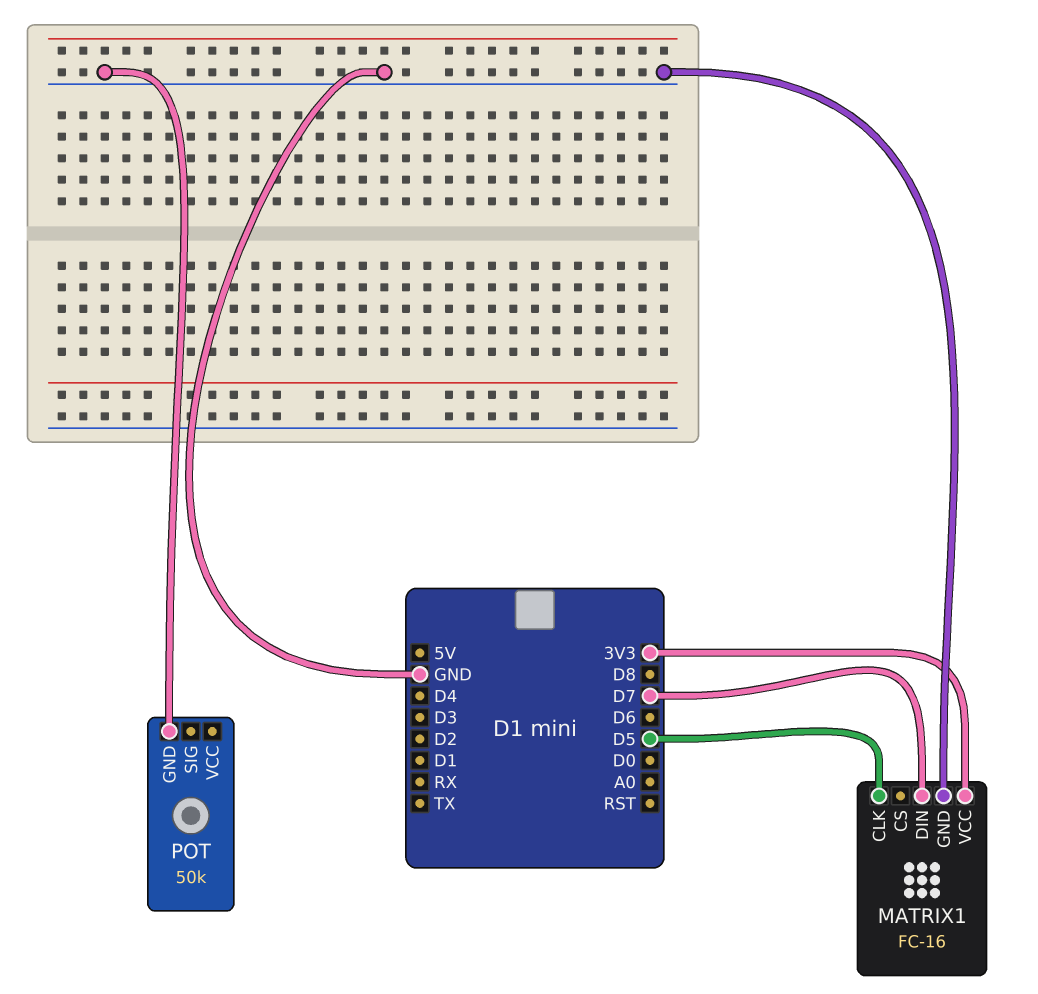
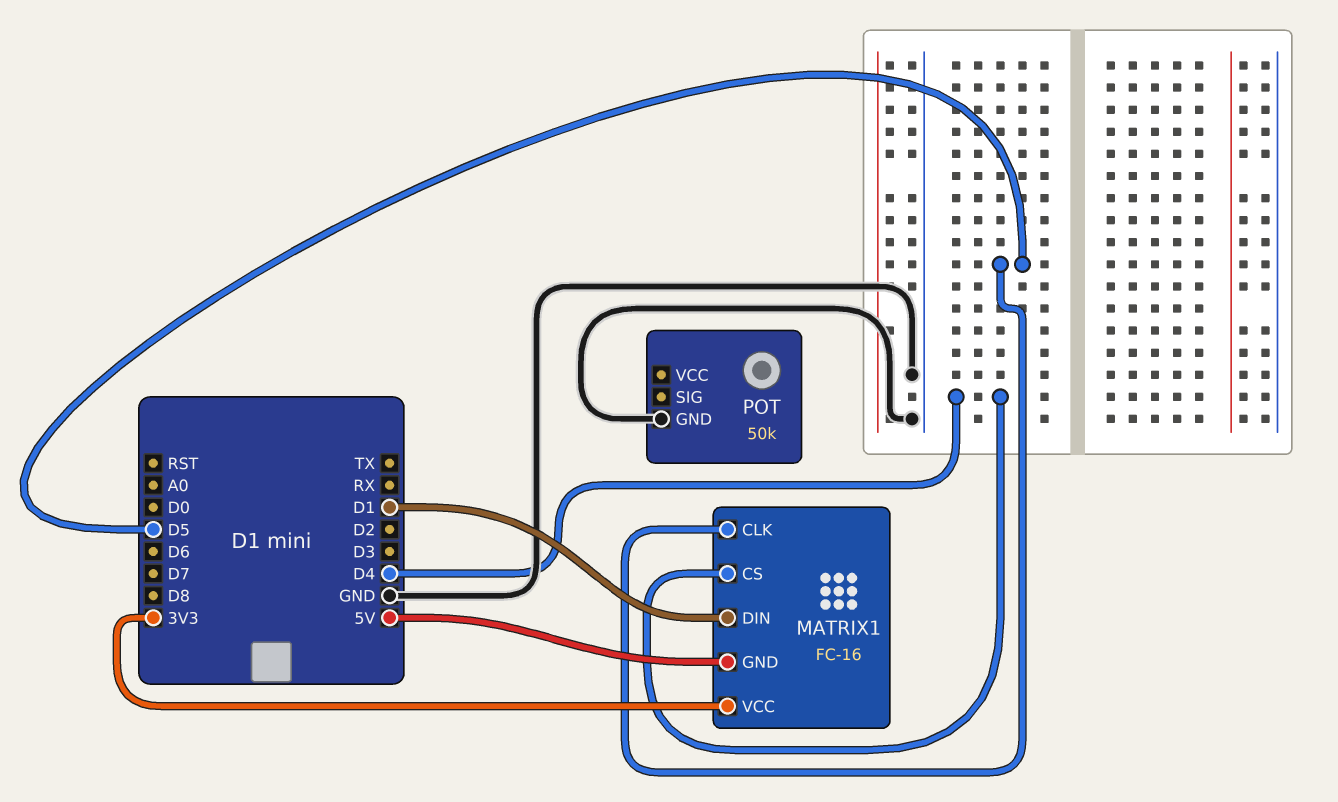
MATRIX1 pin CS: none -> D4
MATRIX1 pin DIN: D7 -> D1
MATRIX1 pin GND: GND -> 5V

